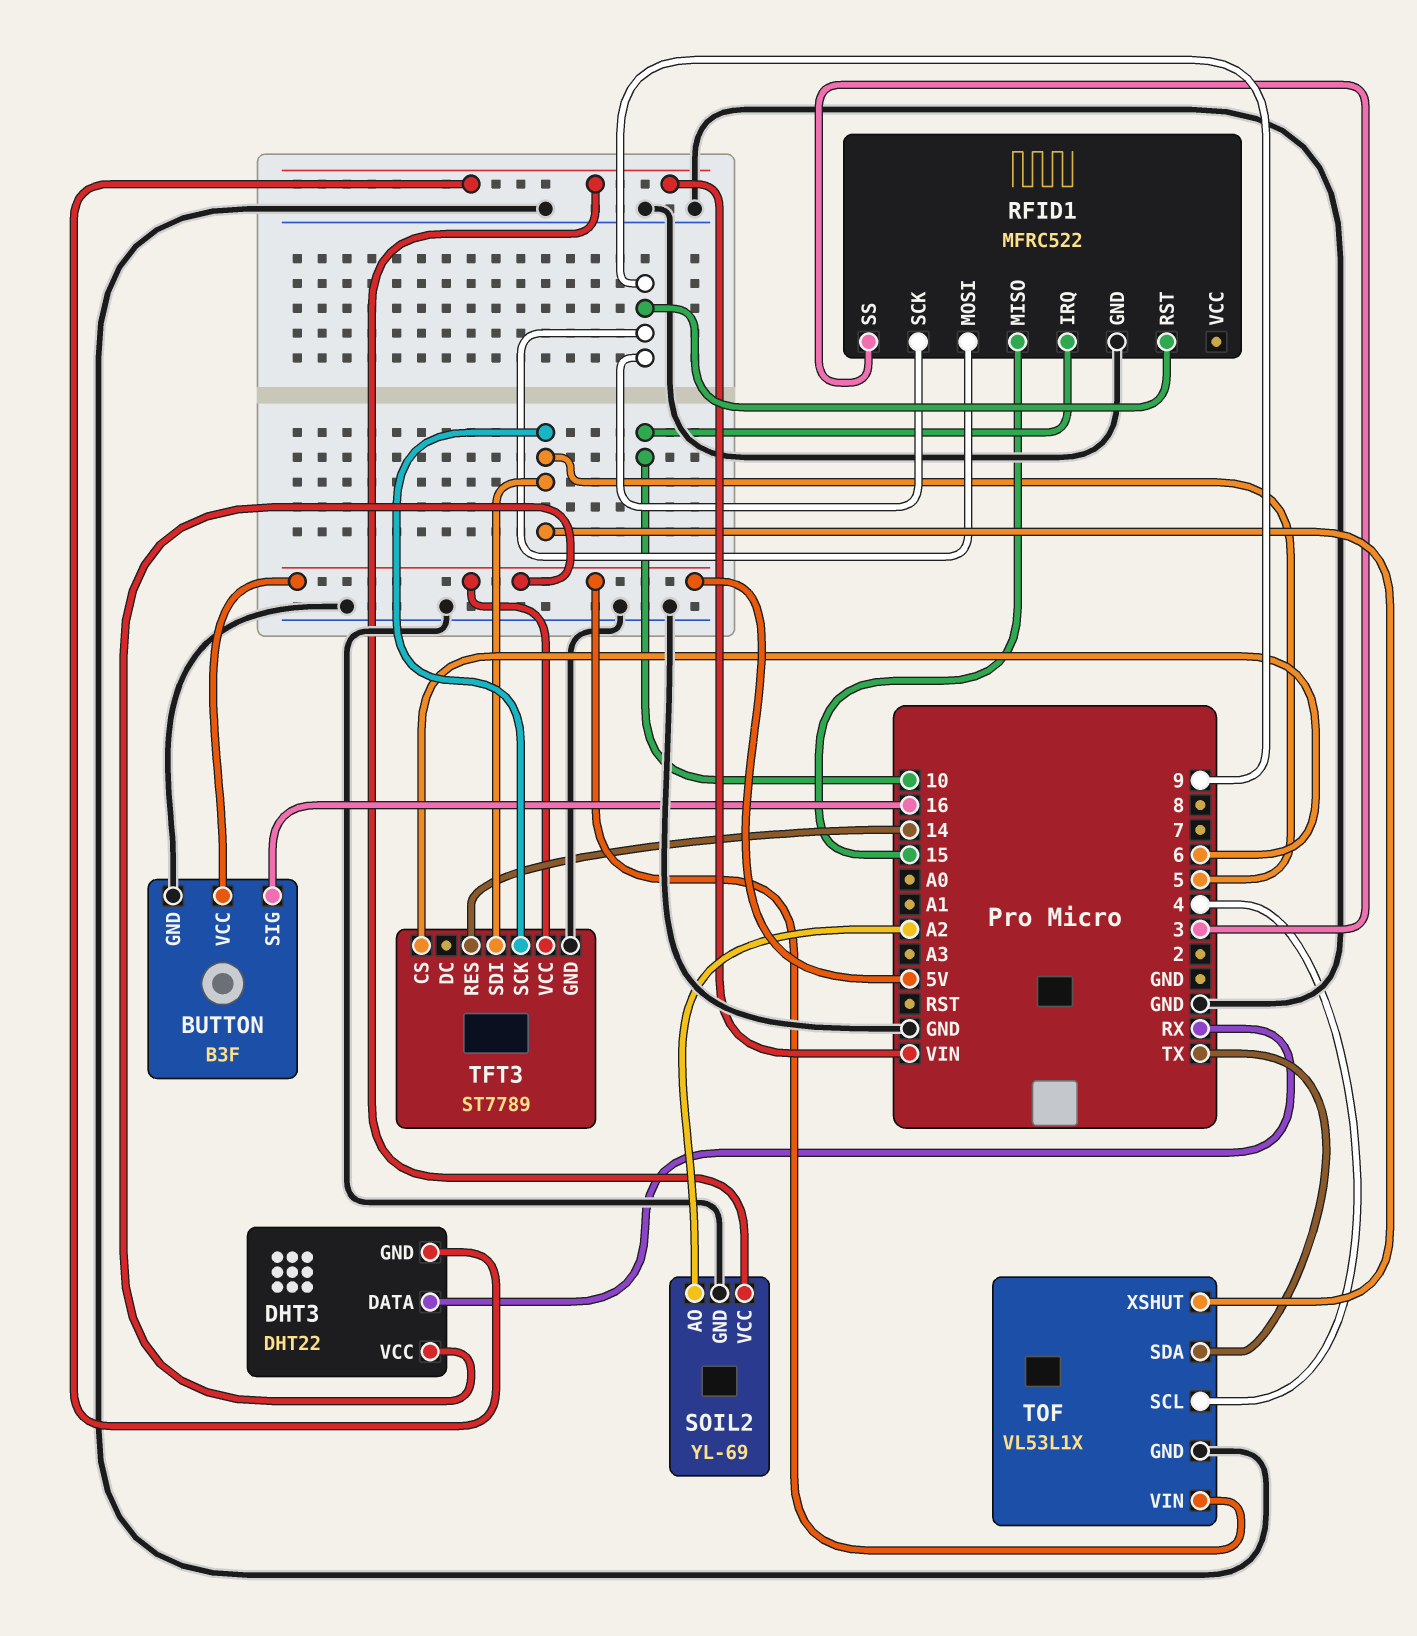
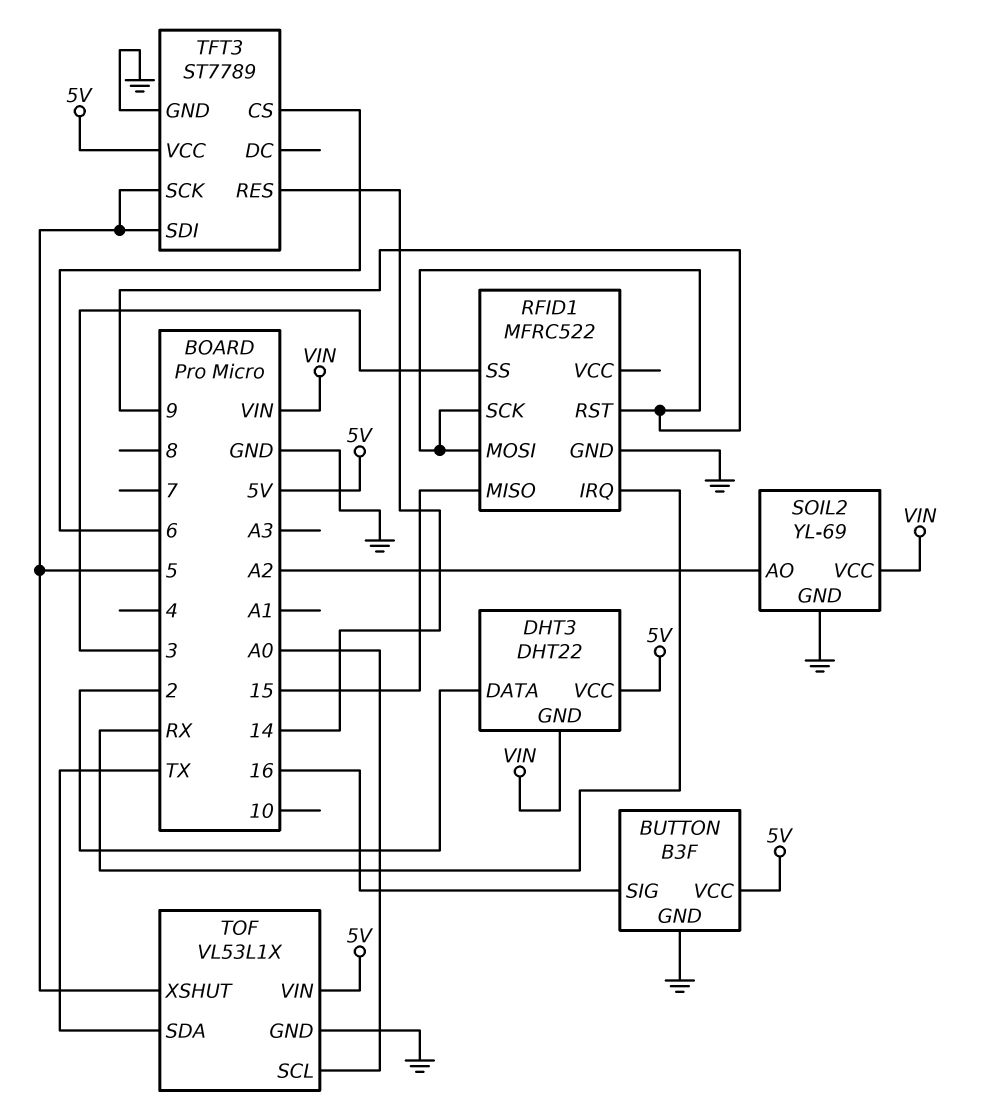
DHT3 pin DATA: RX -> 2
RFID1 pin IRQ: 10 -> RX
TOF pin SCL: 4 -> A0

